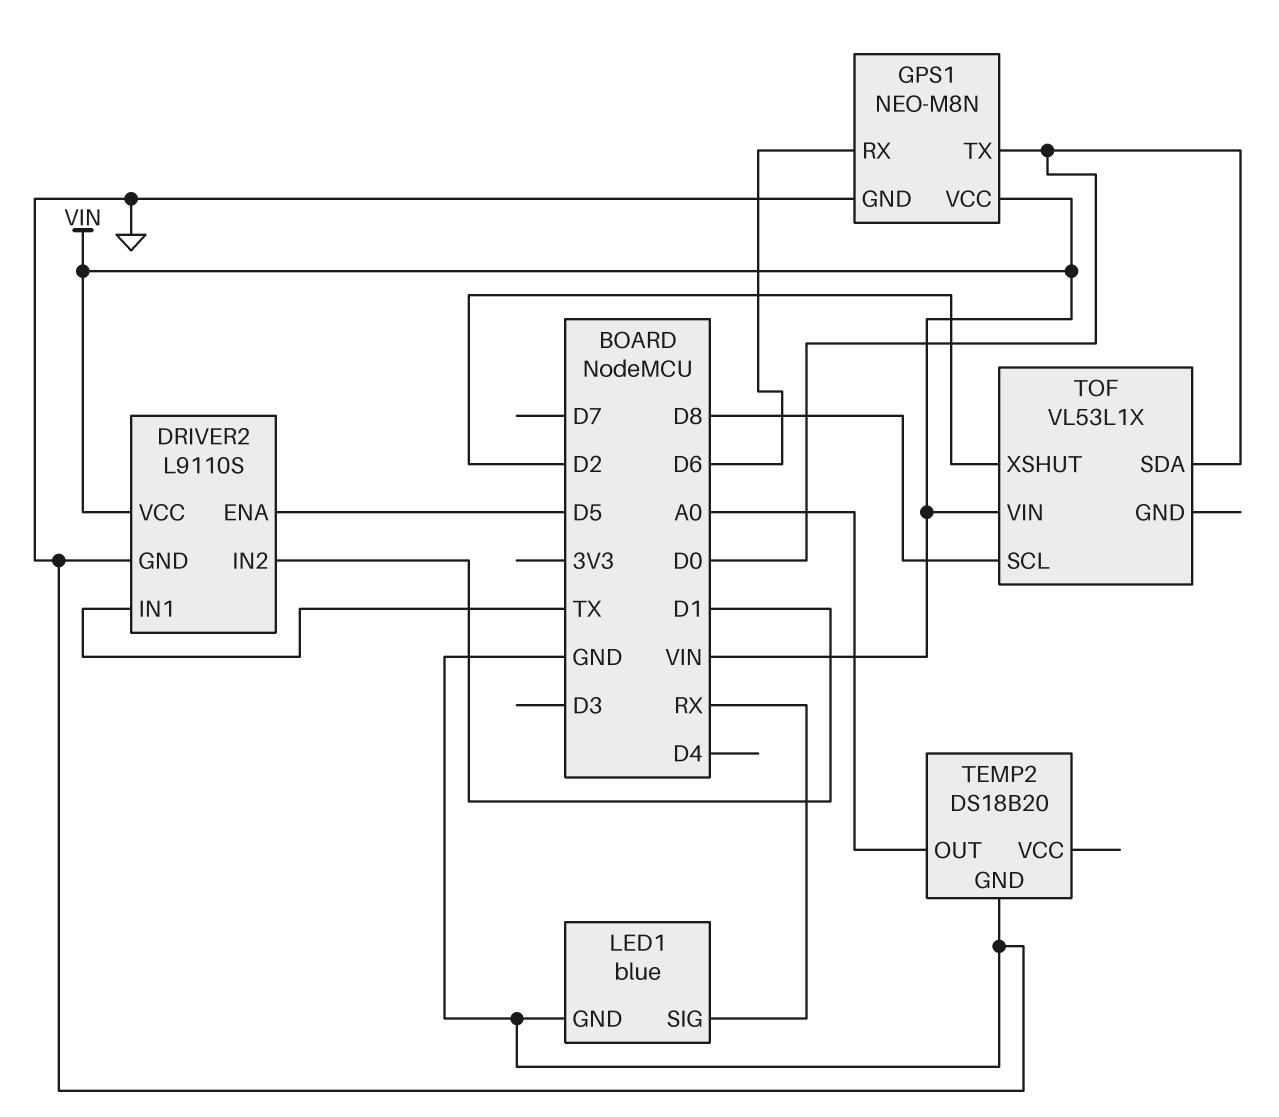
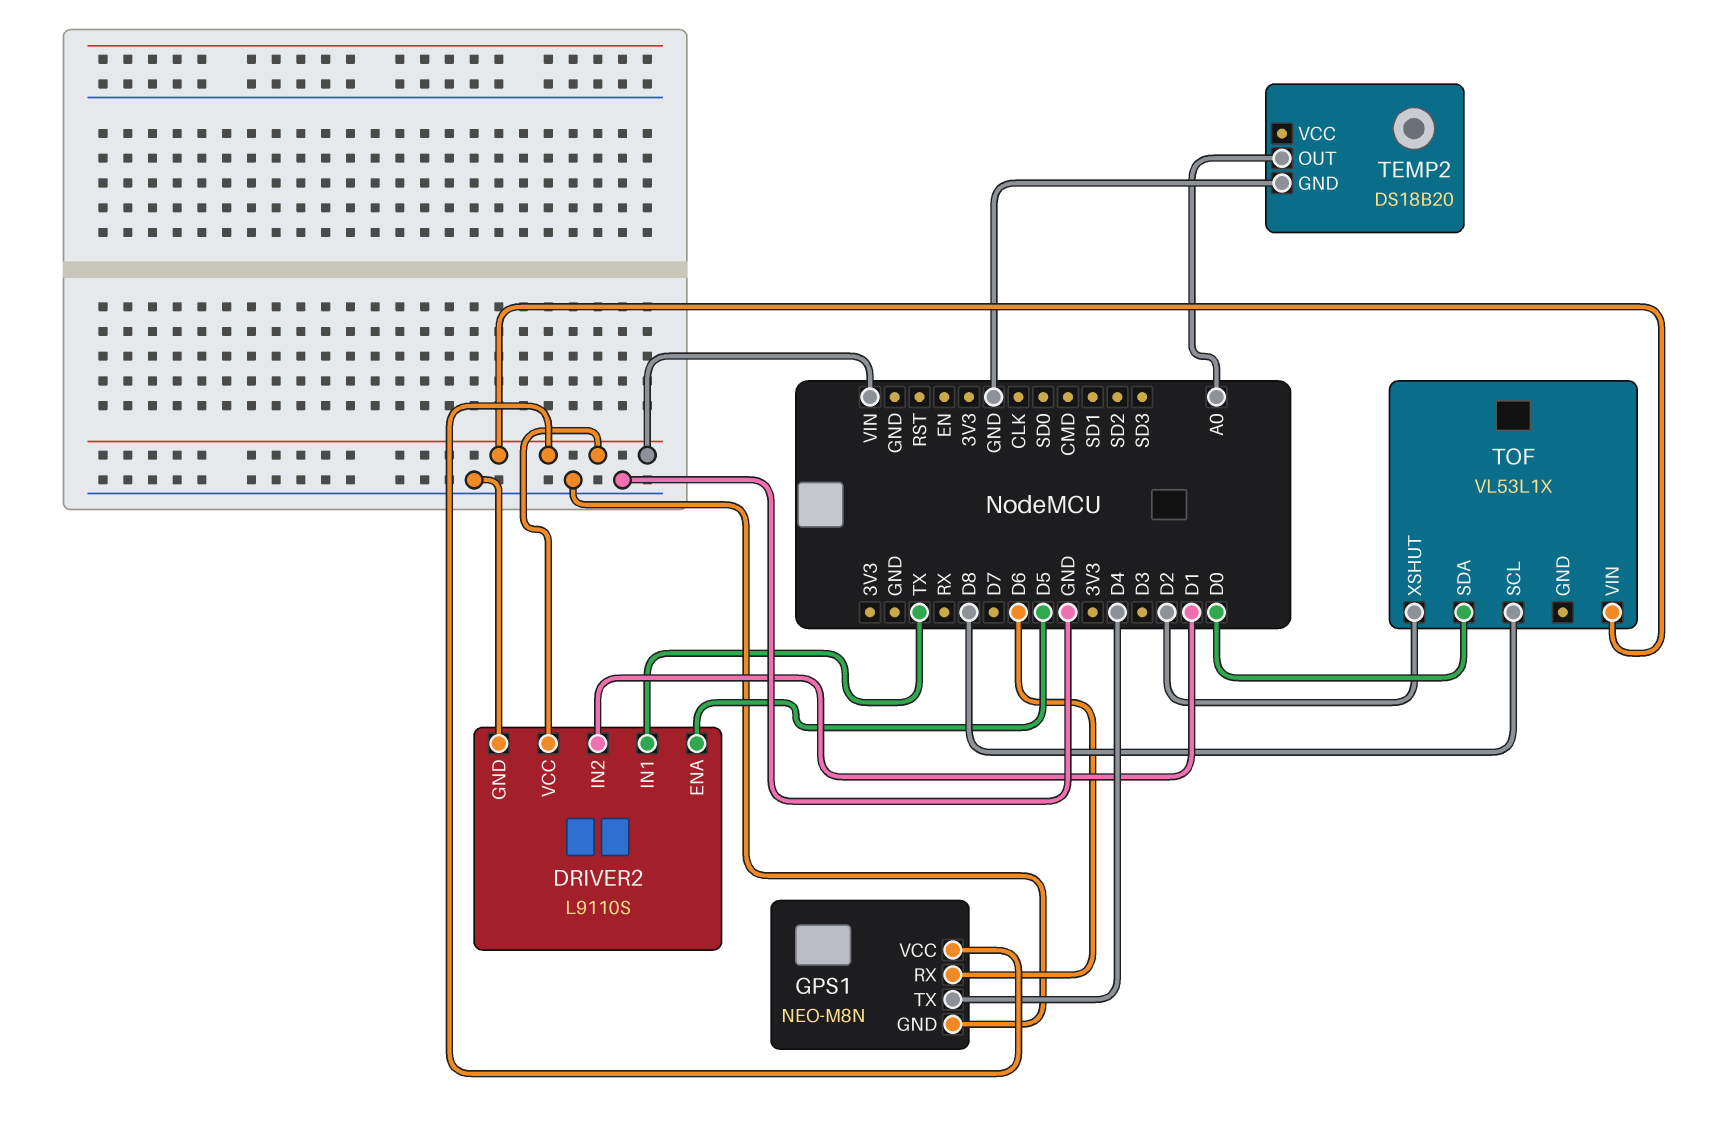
GPS1 pin TX: D0 -> D4
LED1: blue -> none
LED1 pin GND: GND -> none
LED1 pin SIG: RX -> none

